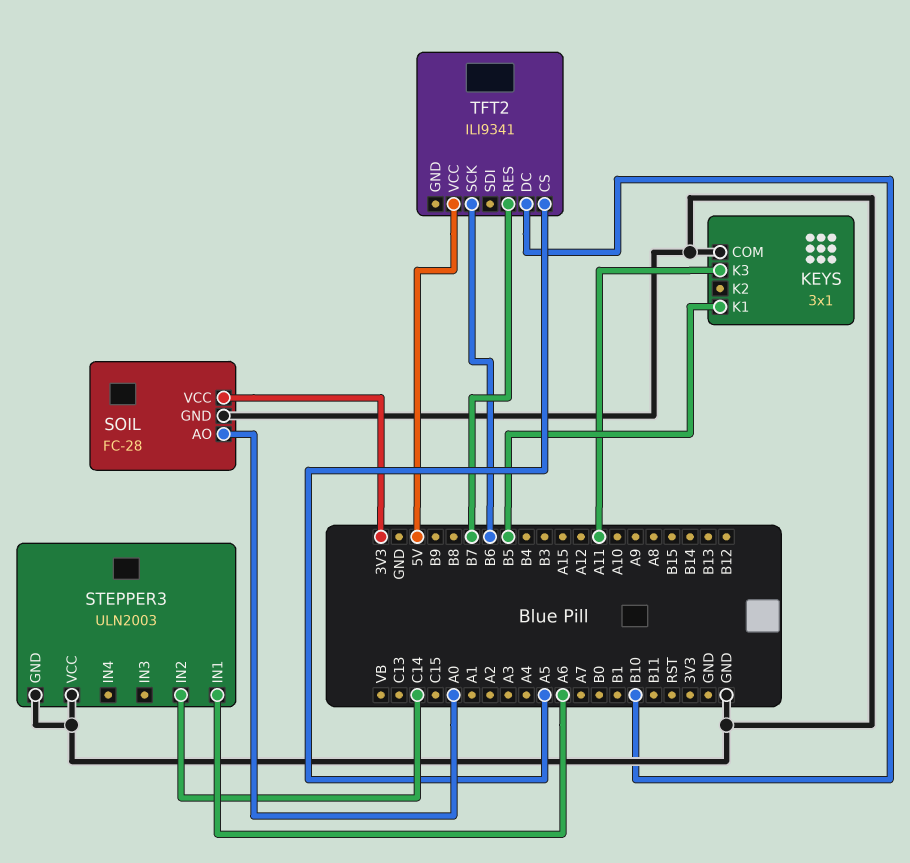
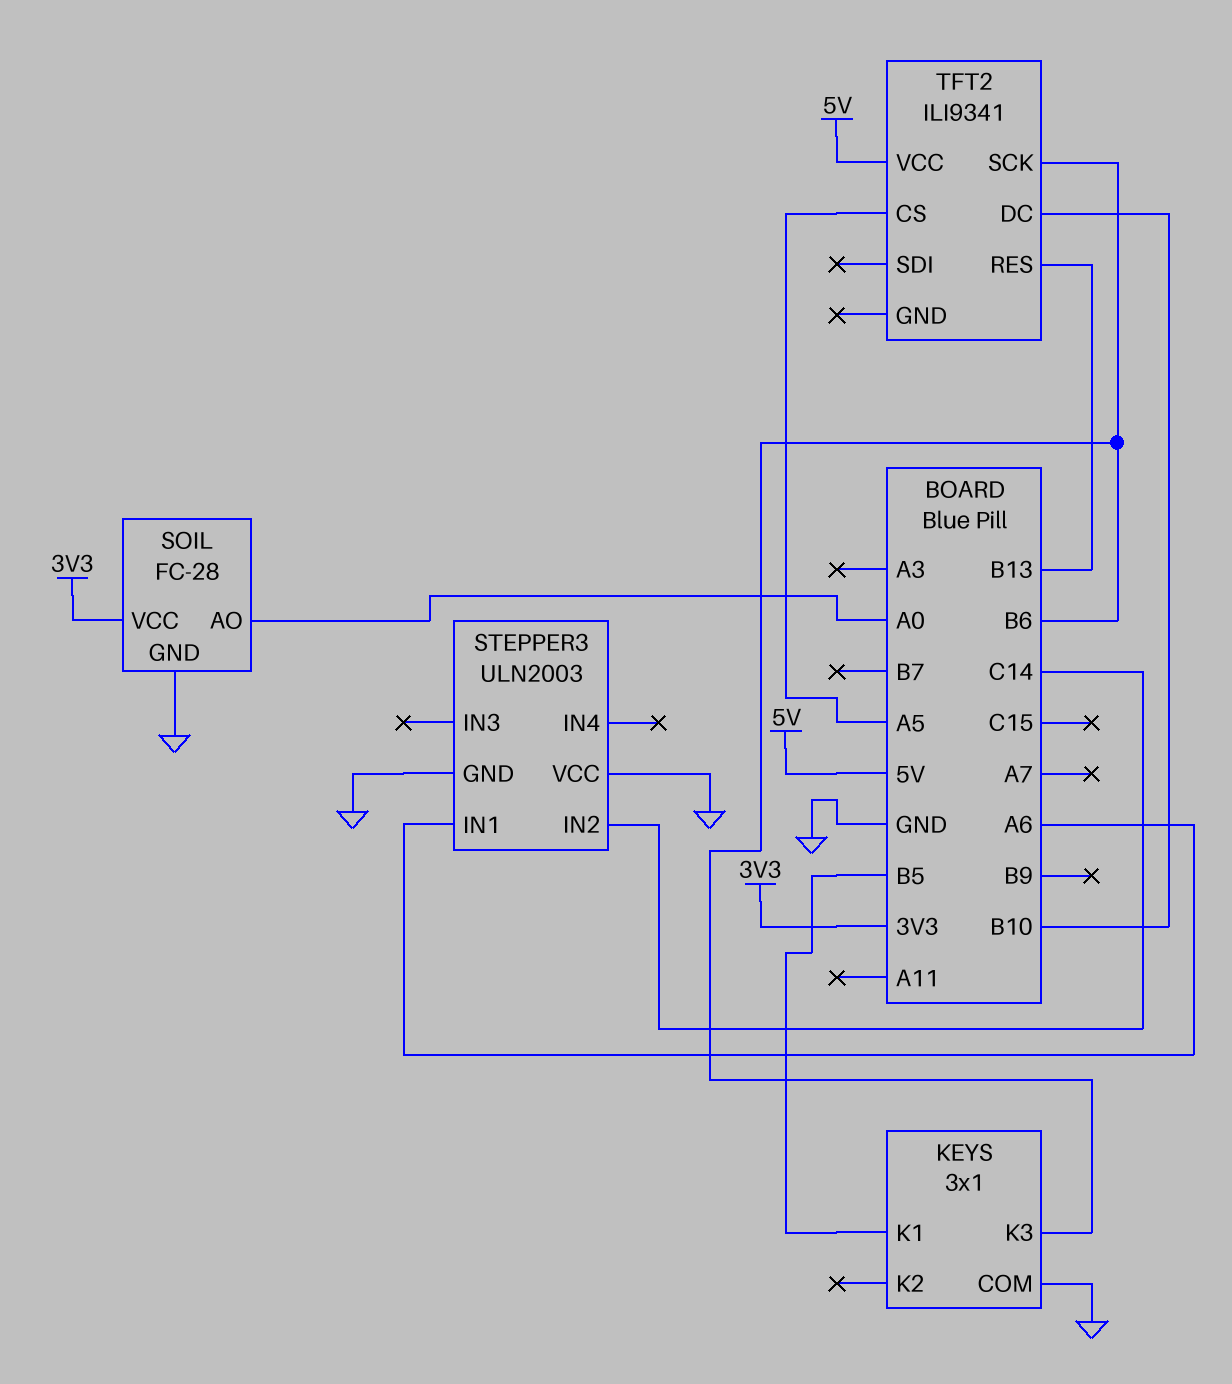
KEYS pin K3: A11 -> B6
TFT2 pin RES: B7 -> B13

